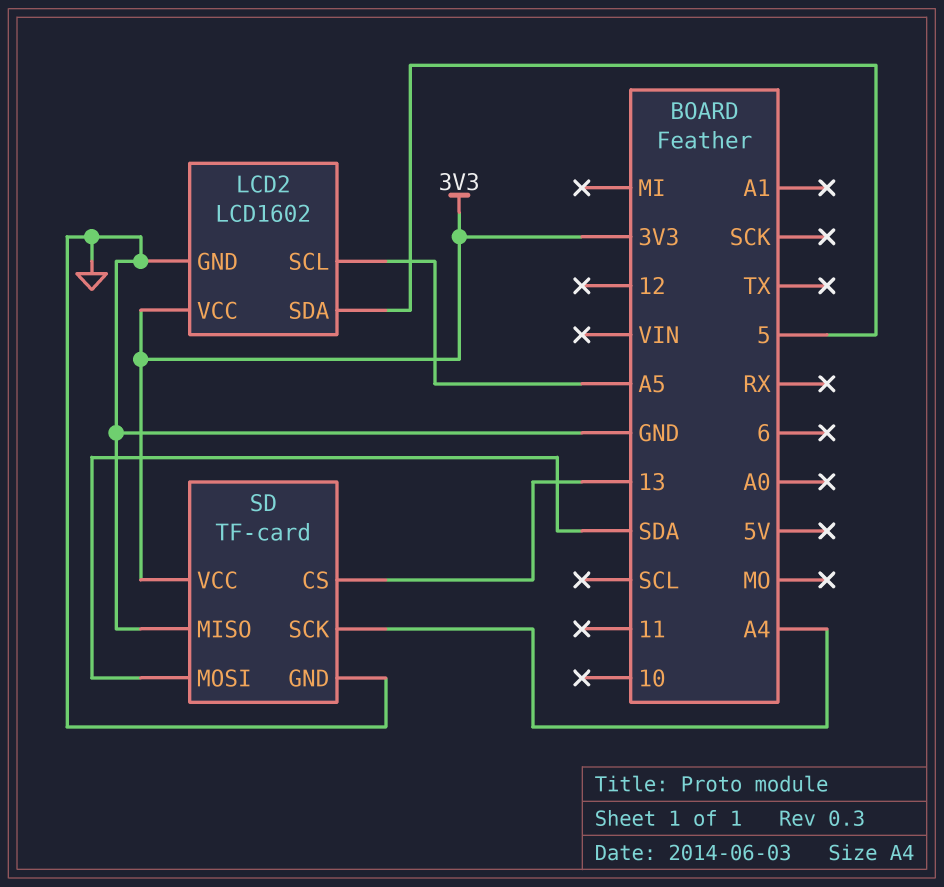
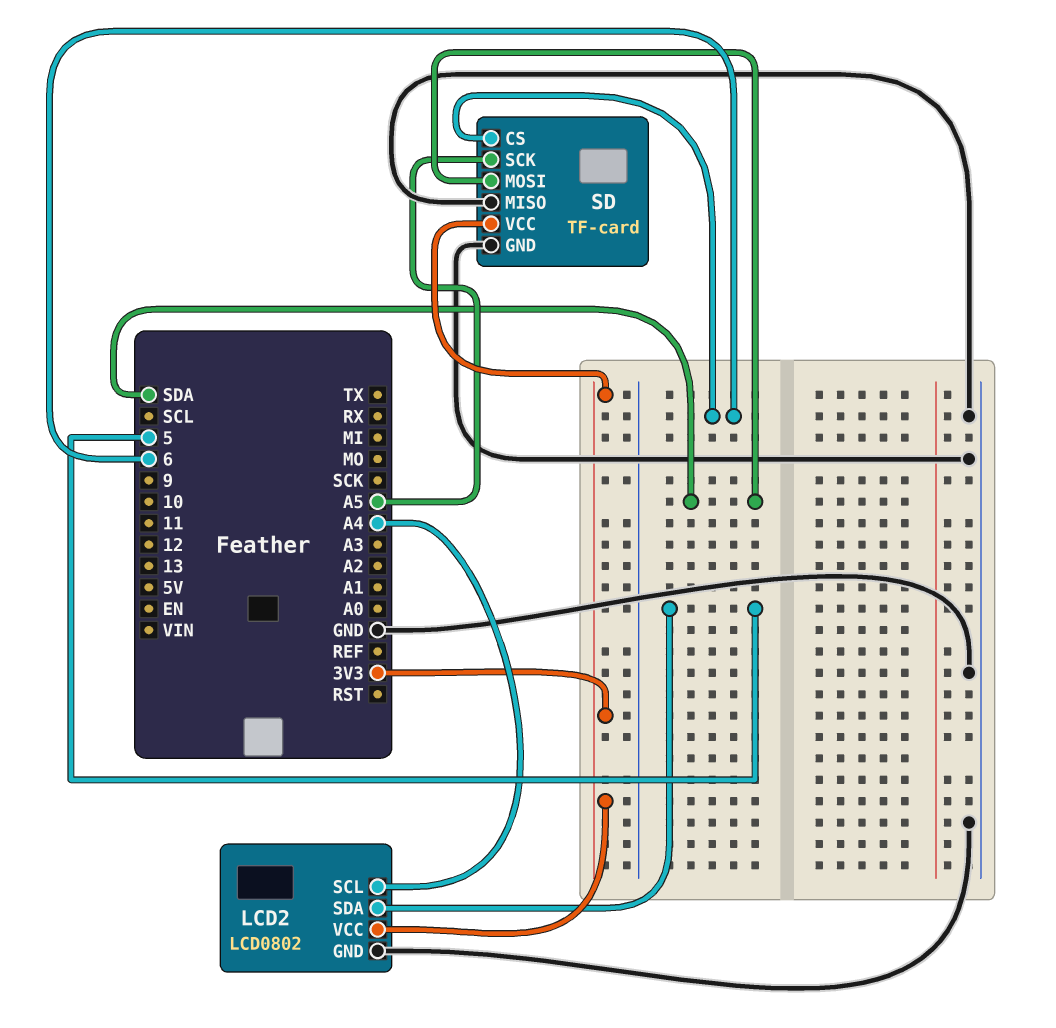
LCD2: LCD1602 -> LCD0802
LCD2 pin SCL: A5 -> A4
SD pin CS: 13 -> 6
SD pin SCK: A4 -> A5

